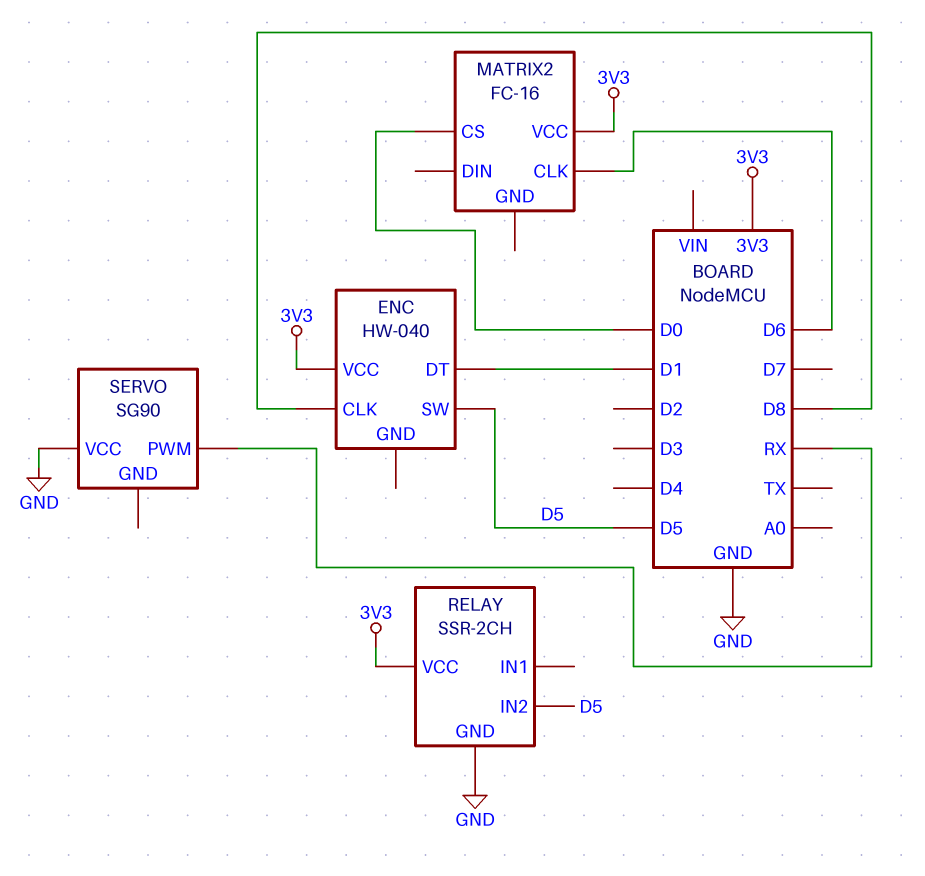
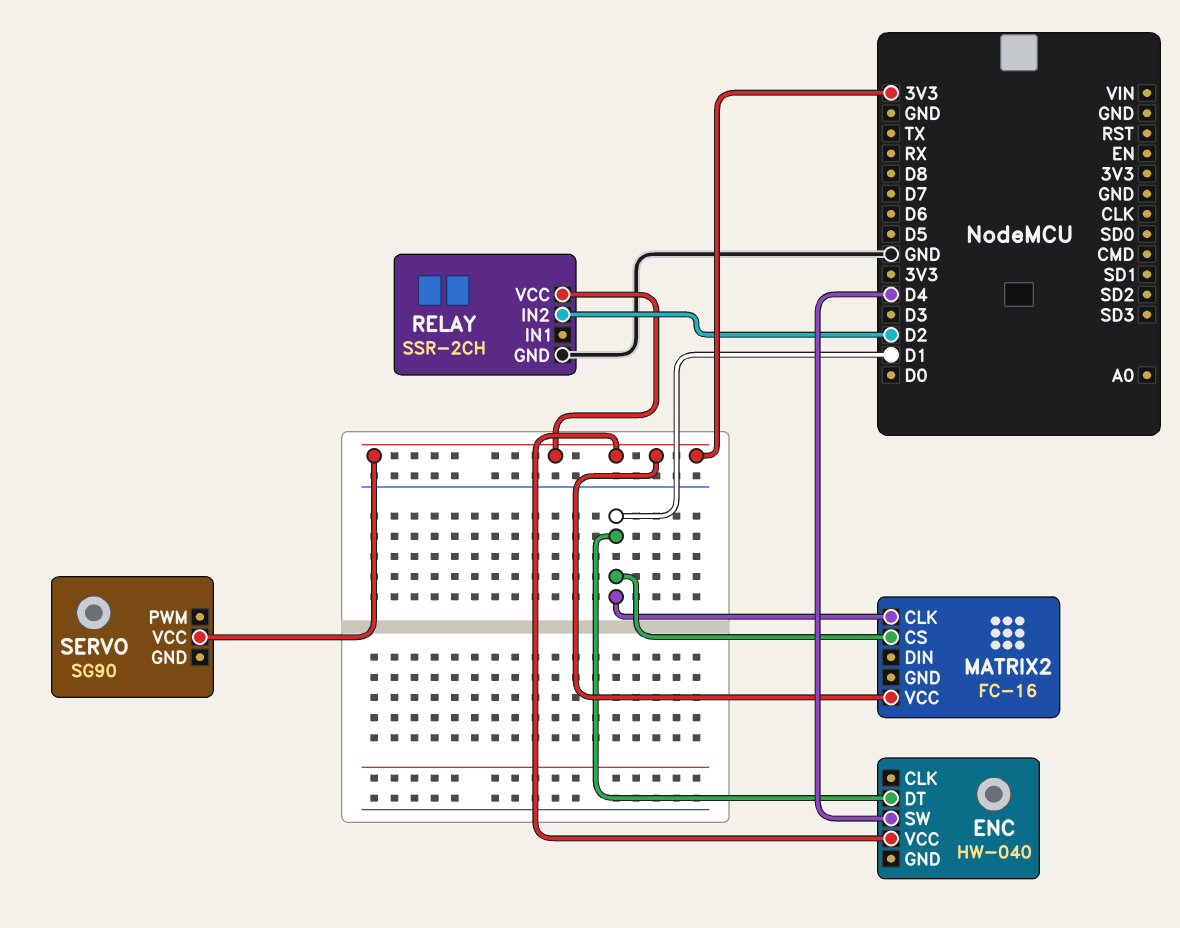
ENC pin CLK: D8 -> none
ENC pin SW: D5 -> D4
MATRIX2 pin CLK: D6 -> D1
MATRIX2 pin CS: D0 -> D1
RELAY pin IN2: D5 -> D2
SERVO pin PWM: RX -> none
SERVO pin VCC: GND -> 3V3

